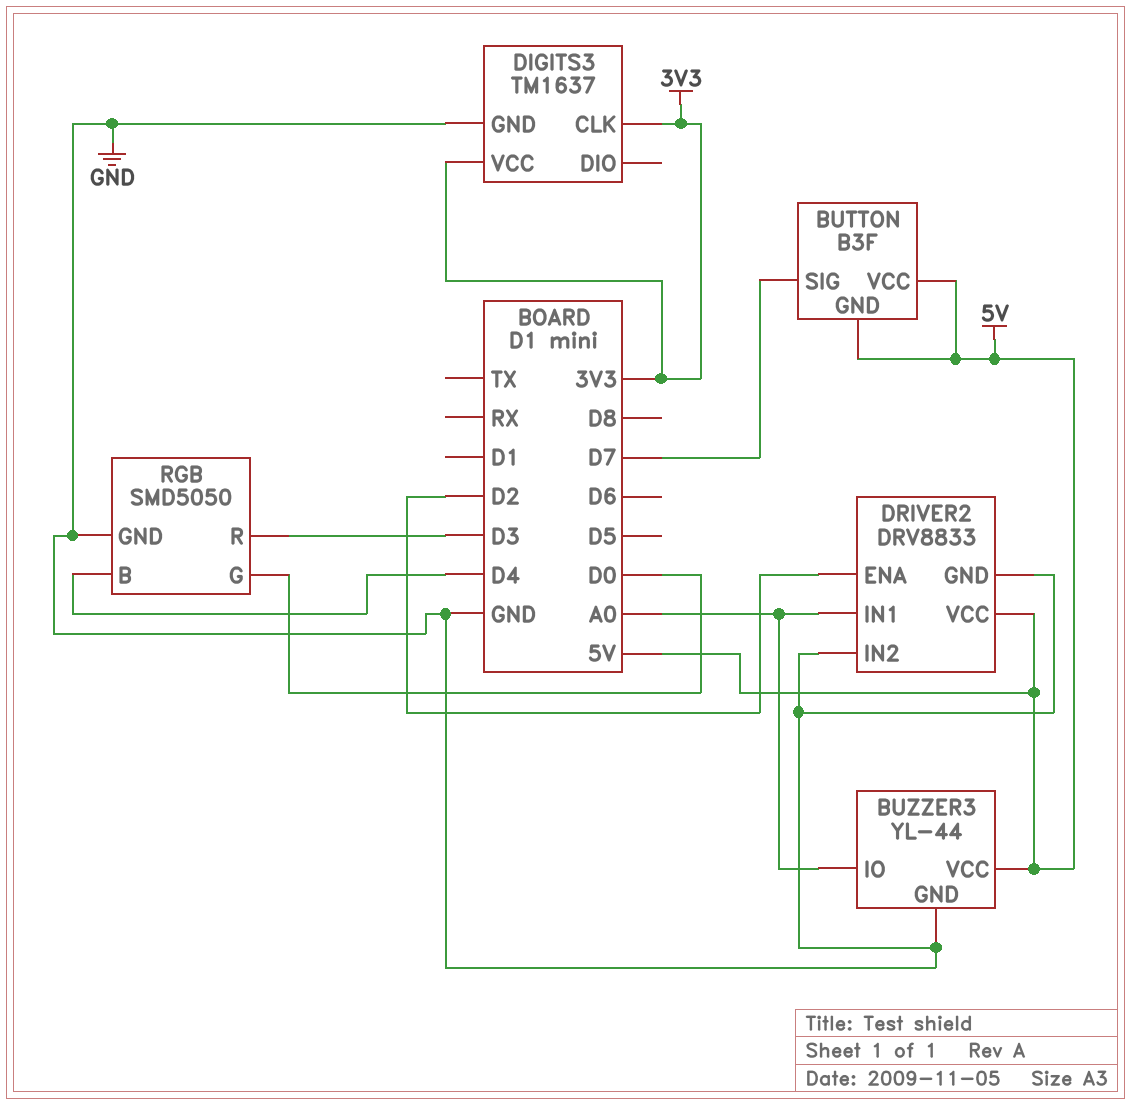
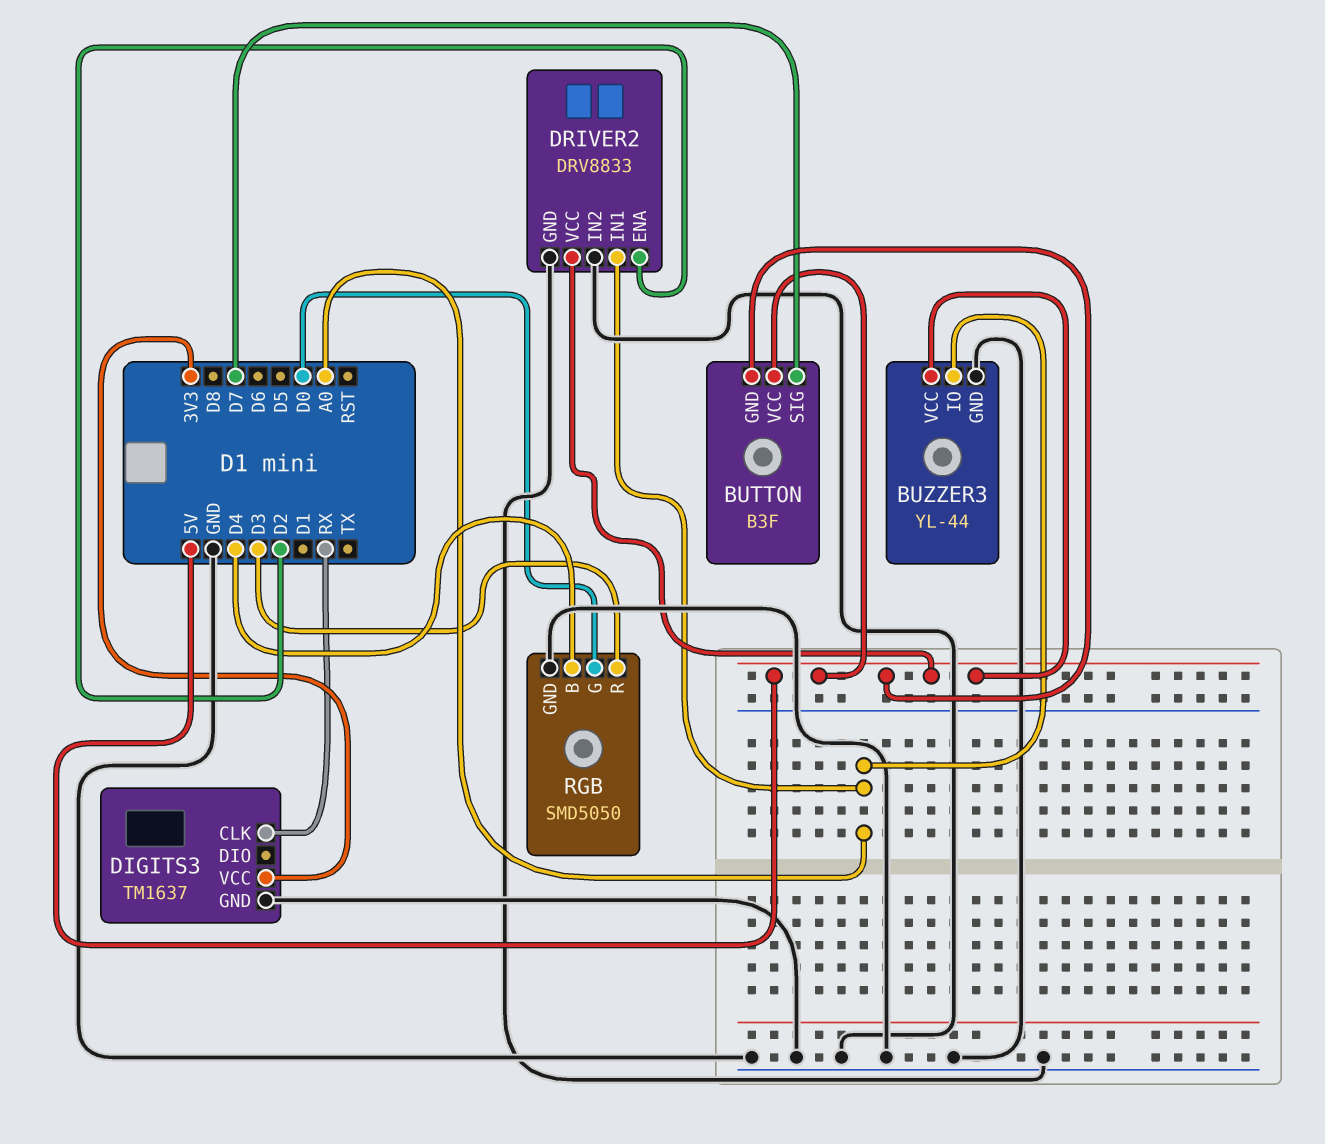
DIGITS3 pin CLK: 3V3 -> RX

